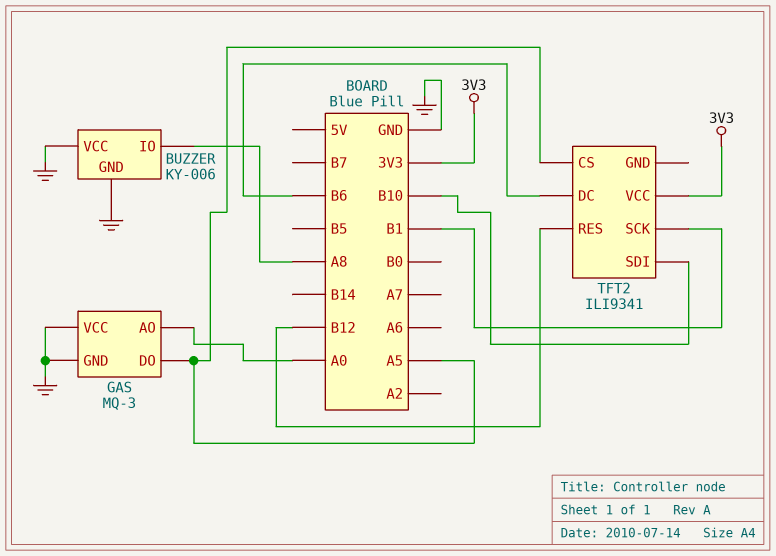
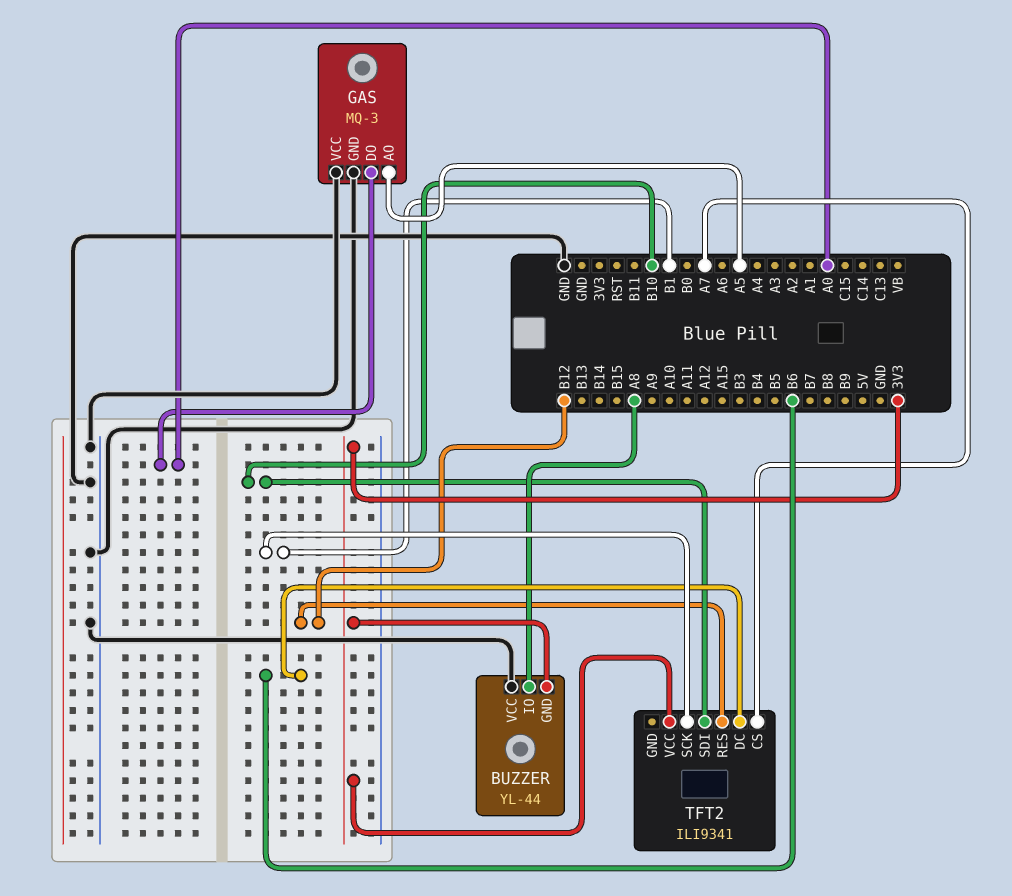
BUZZER: KY-006 -> YL-44
BUZZER pin GND: GND -> 3V3
GAS pin AO: A0 -> A5
GAS pin DO: A5 -> A0
TFT2 pin CS: A5 -> A7

